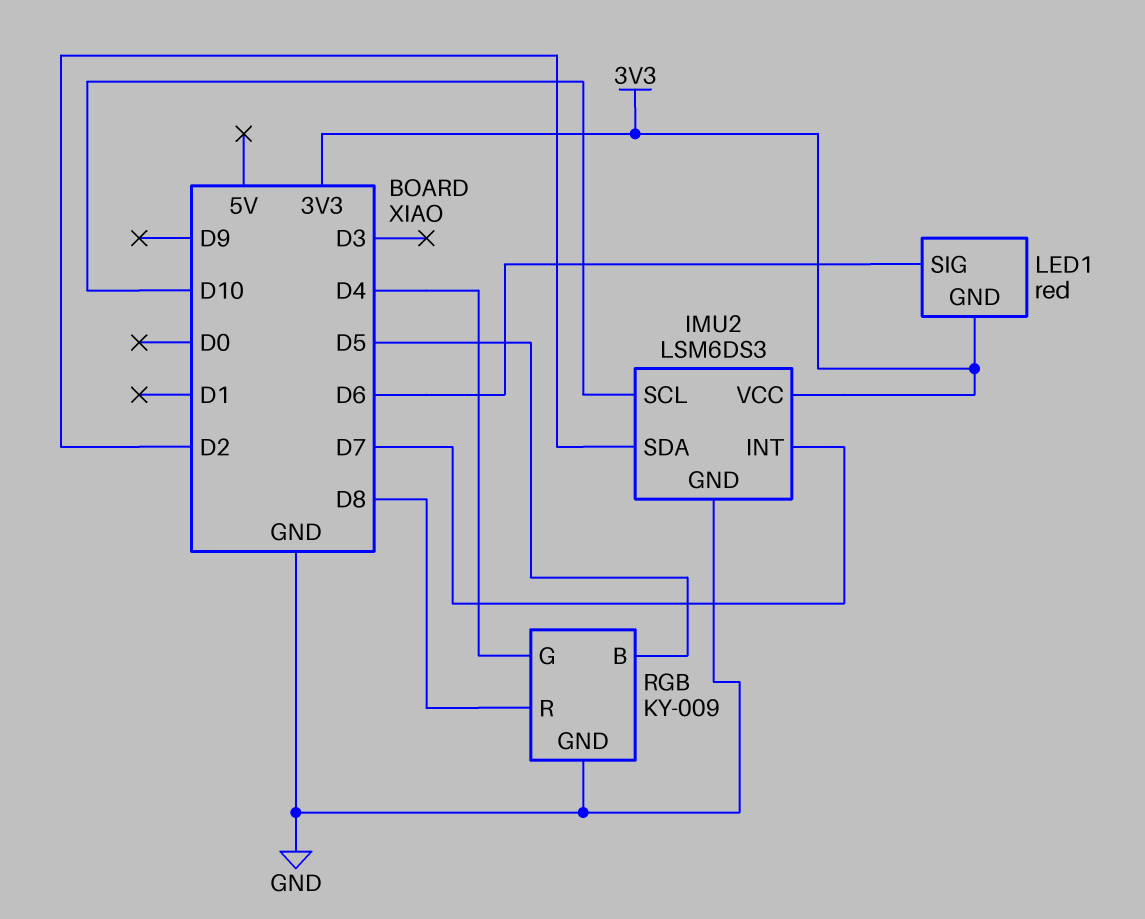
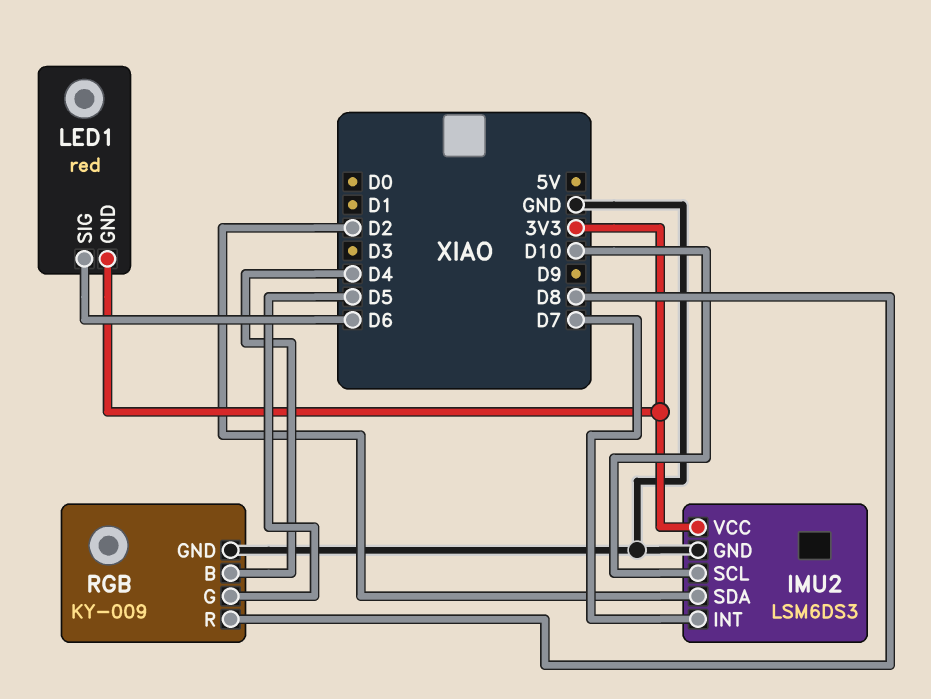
RGB pin B: D5 -> D4
RGB pin G: D4 -> D5

